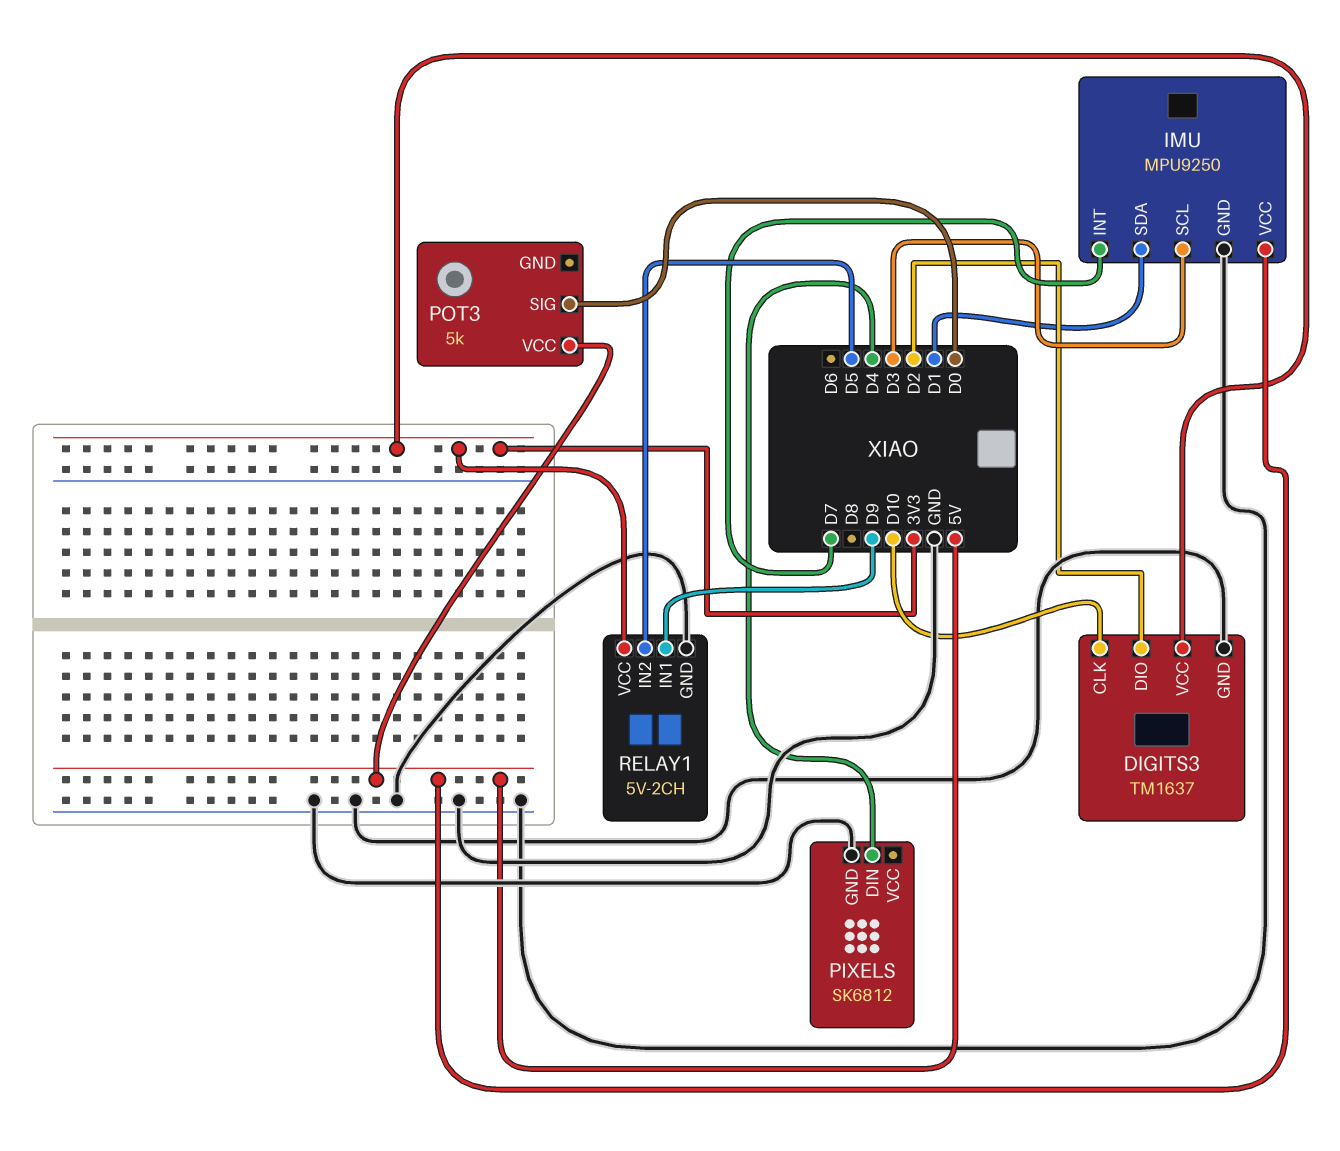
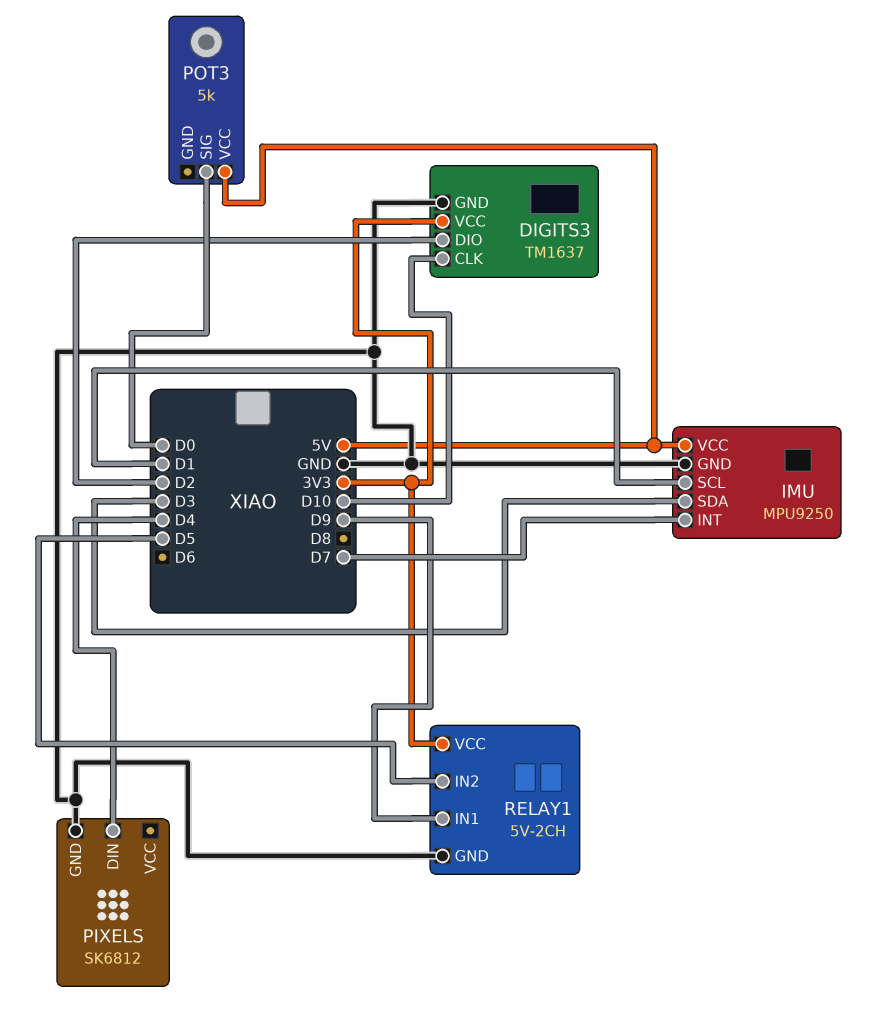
IMU pin SCL: D3 -> D1
IMU pin SDA: D1 -> D3

